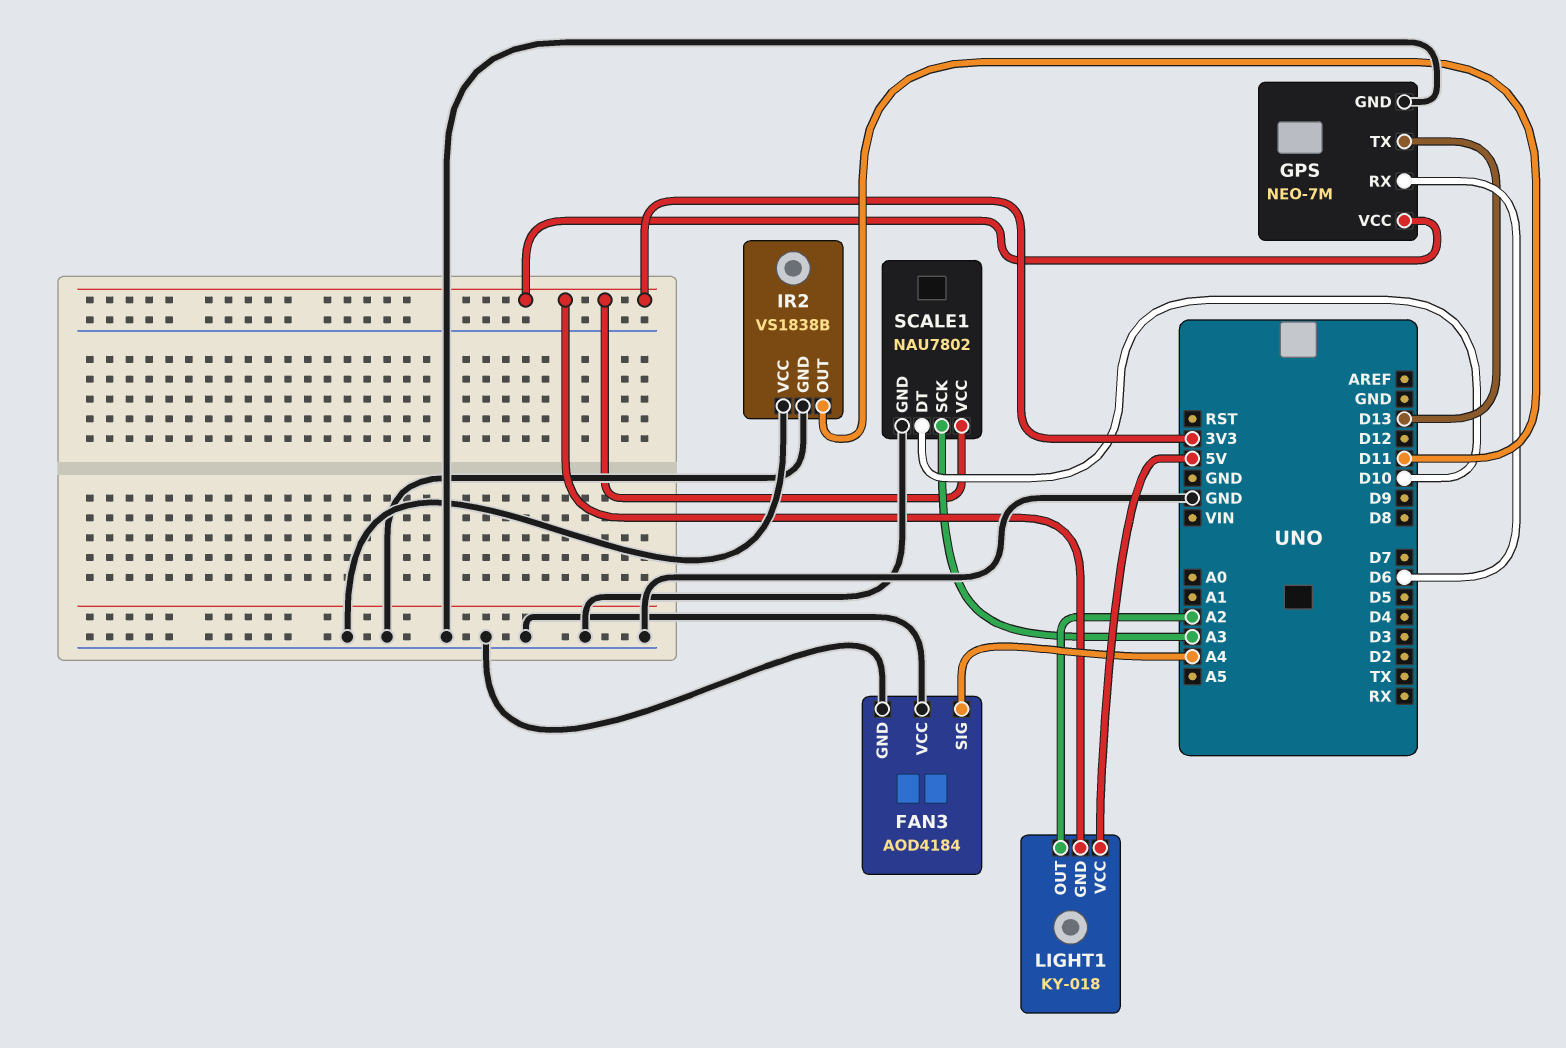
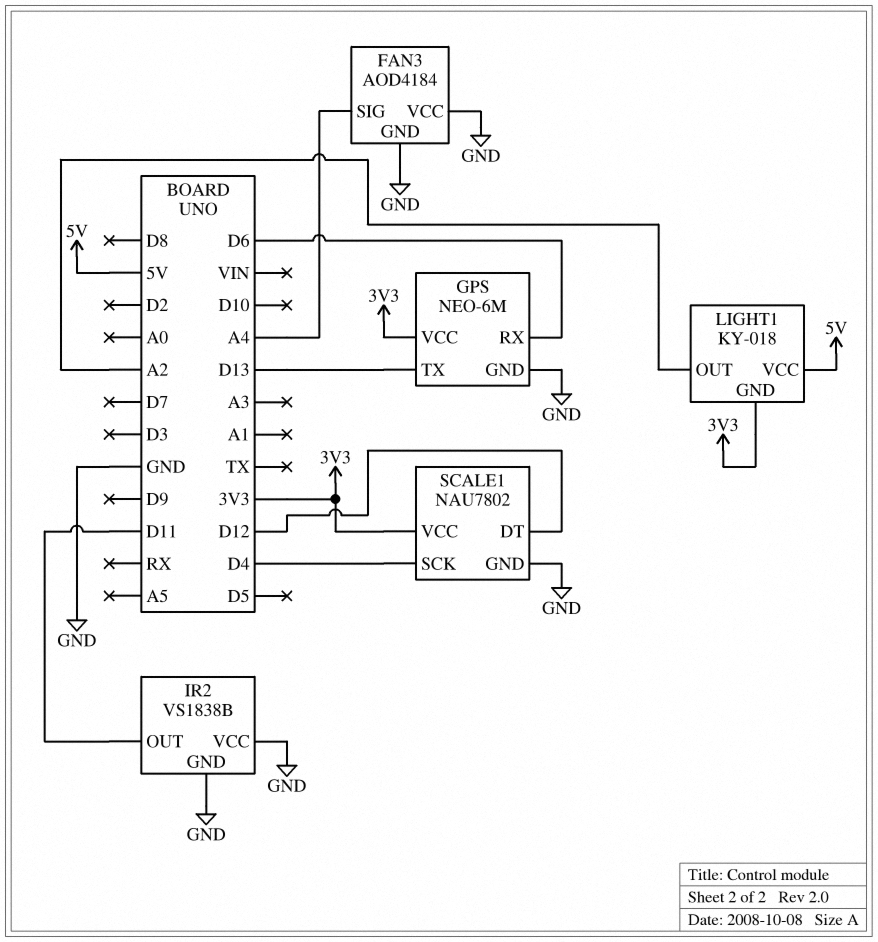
GPS: NEO-7M -> NEO-6M
SCALE1 pin DT: D10 -> D12
SCALE1 pin SCK: A3 -> D4

